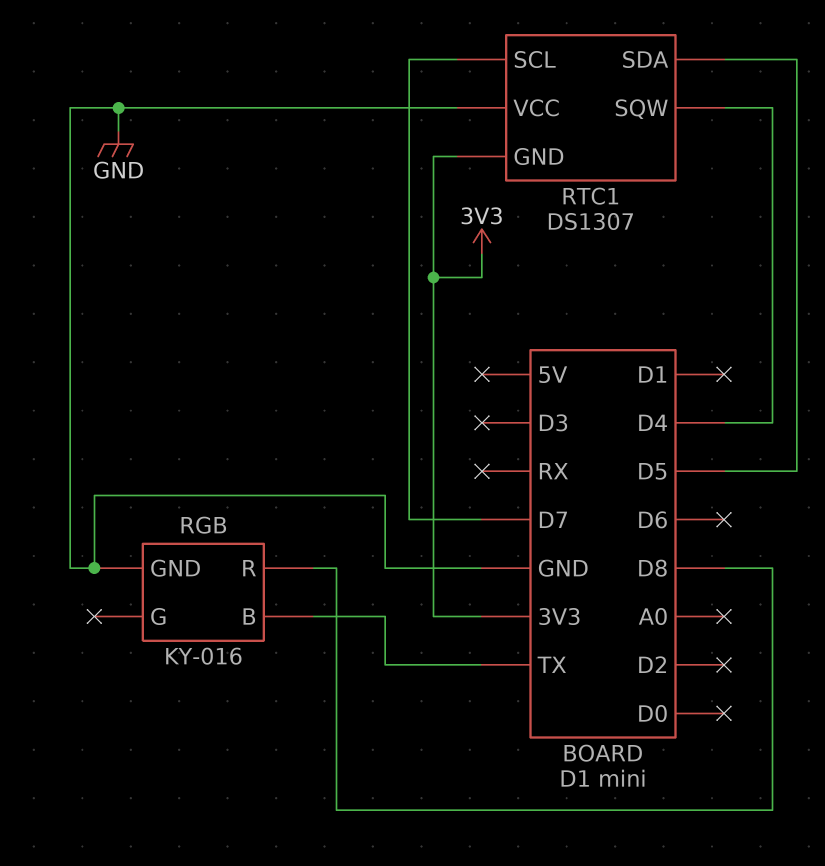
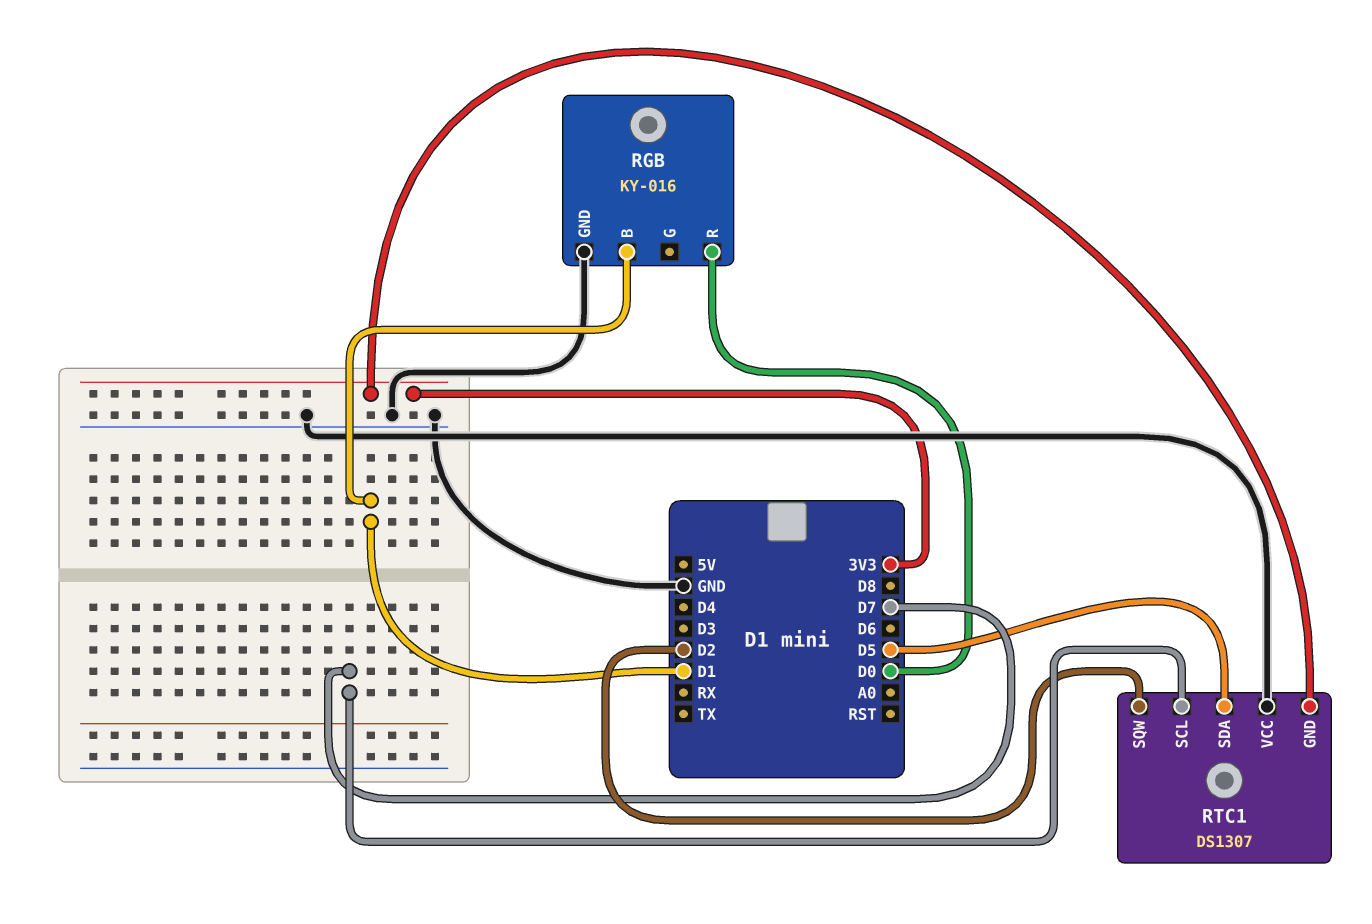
RGB pin B: TX -> D1
RGB pin R: D8 -> D0
RTC1 pin SQW: D4 -> D2

